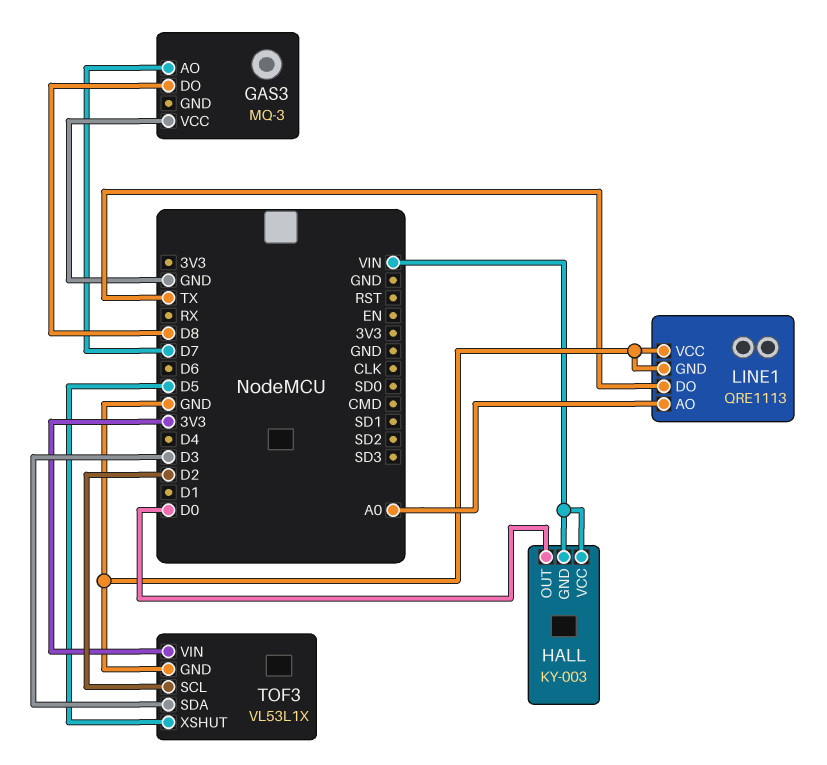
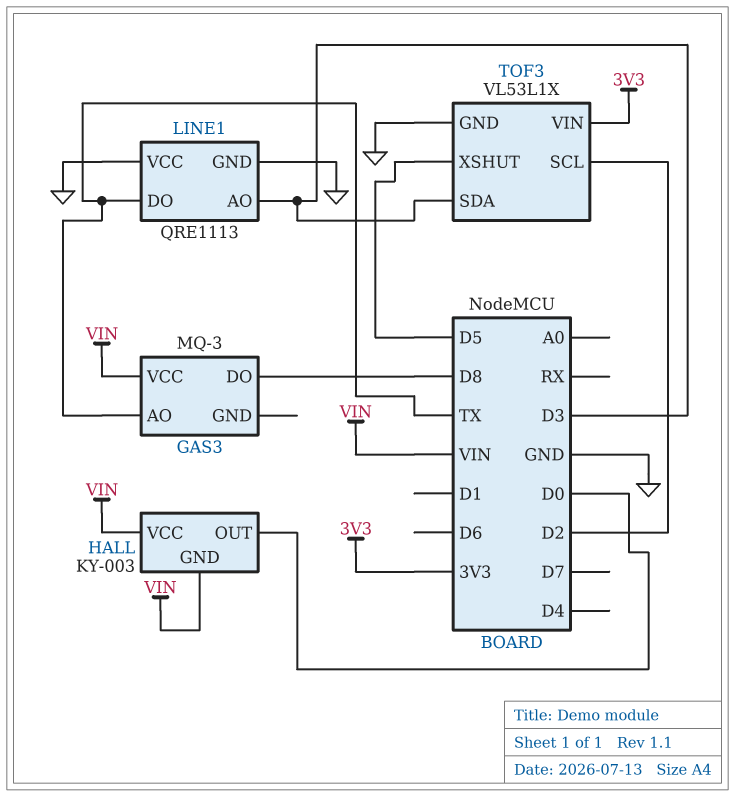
GAS3 pin AO: D7 -> TX
GAS3 pin VCC: GND -> VIN
LINE1 pin AO: A0 -> D3

